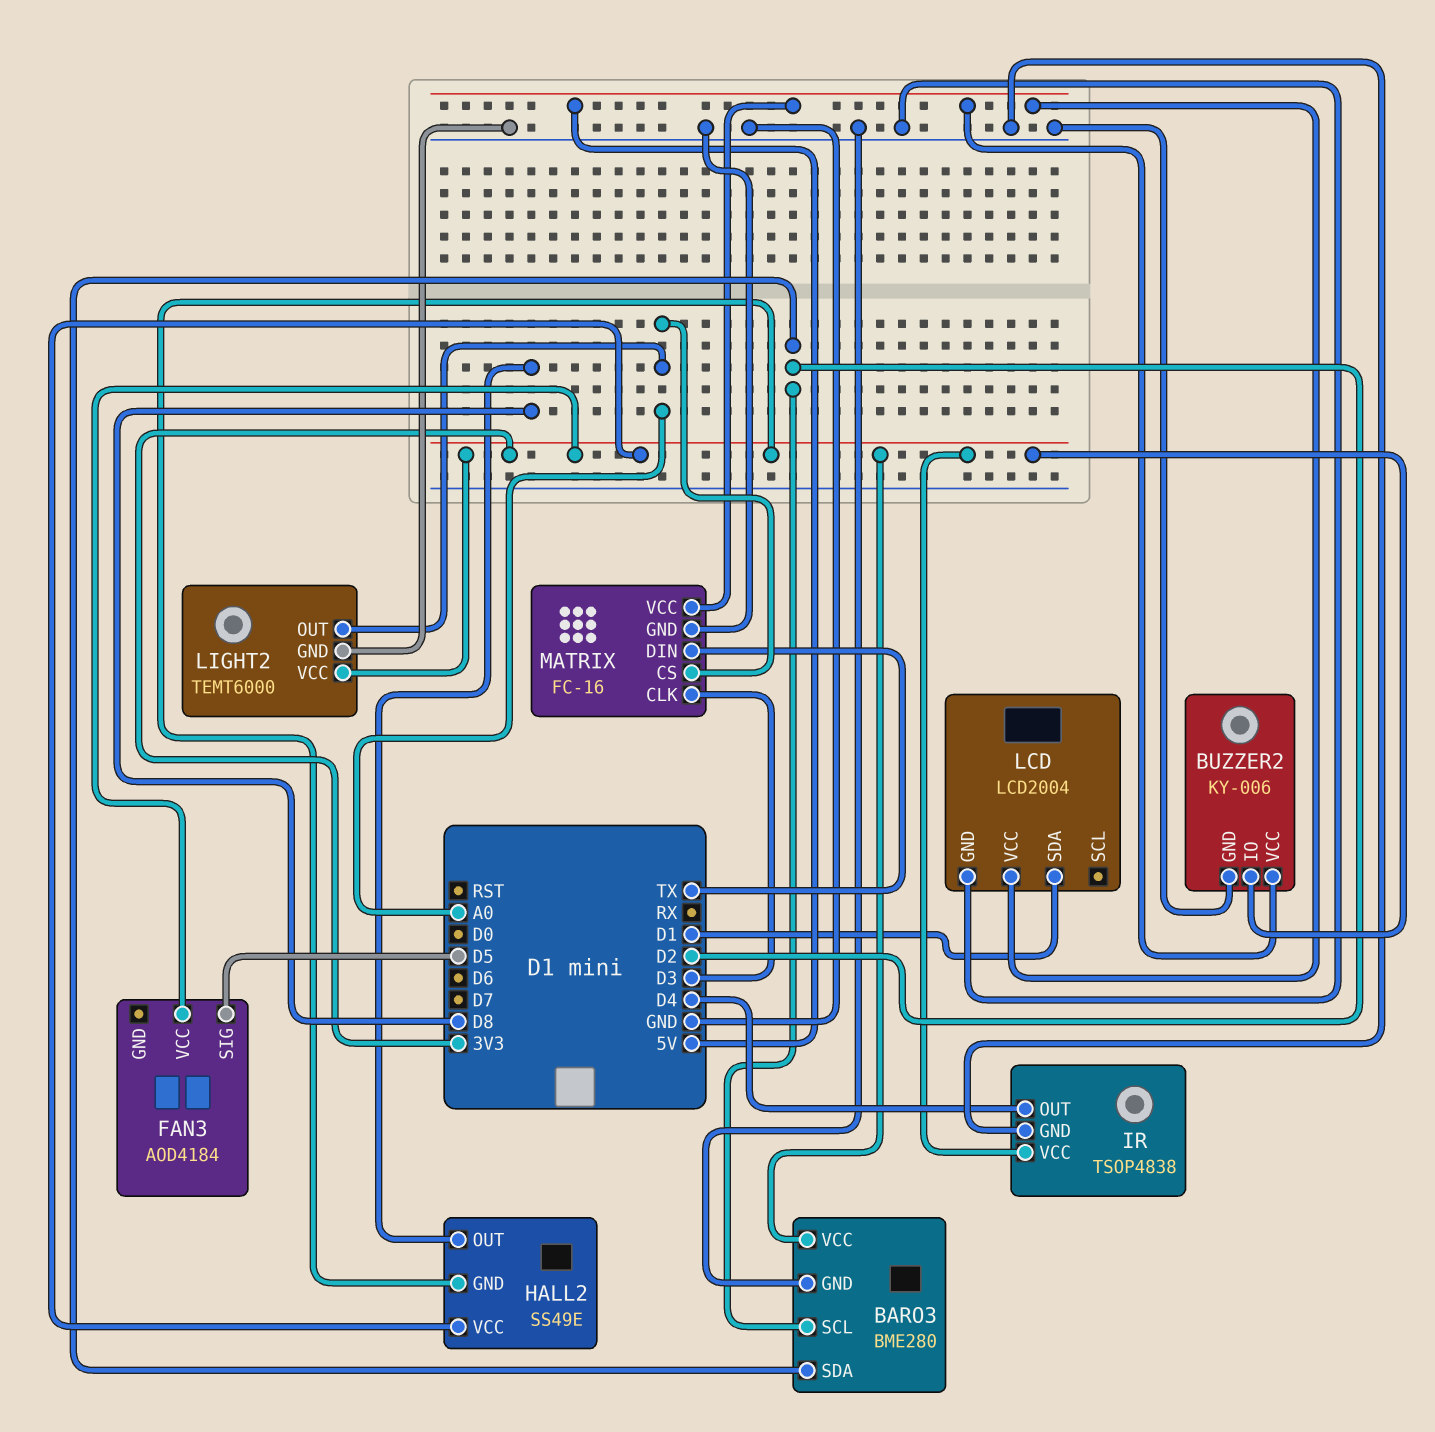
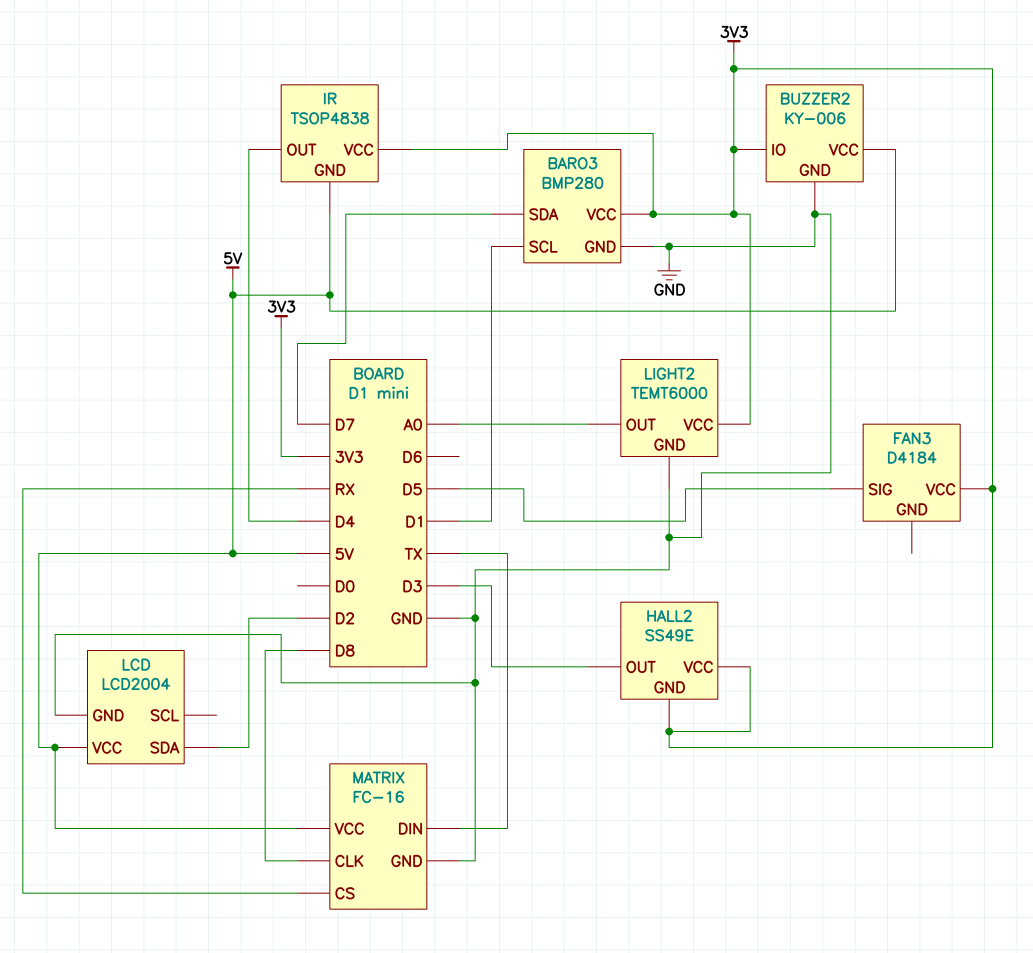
BARO3: BME280 -> BMP280
BARO3 pin SCL: D2 -> D1
BARO3 pin SDA: D2 -> D7
FAN3: AOD4184 -> D4184
HALL2 pin OUT: D8 -> D3
IR pin GND: GND -> 5V
LCD pin SDA: D1 -> D2
MATRIX pin CLK: D3 -> D8
MATRIX pin CS: A0 -> RX

